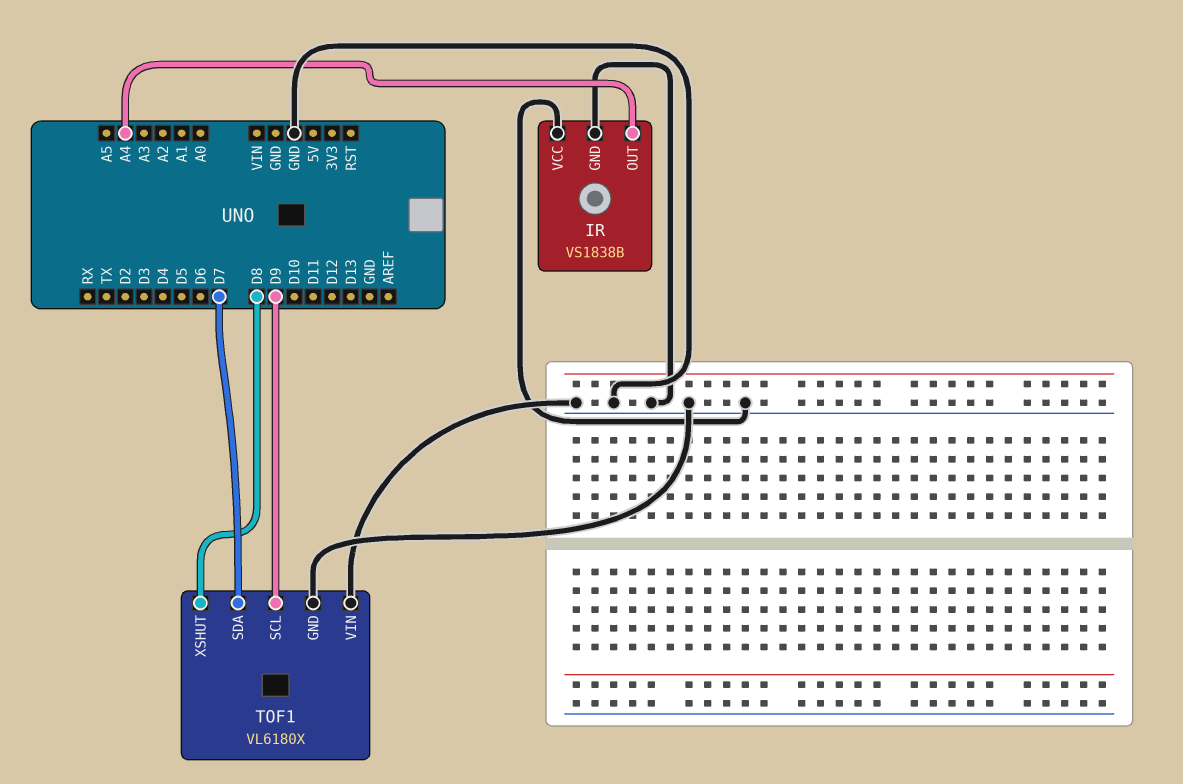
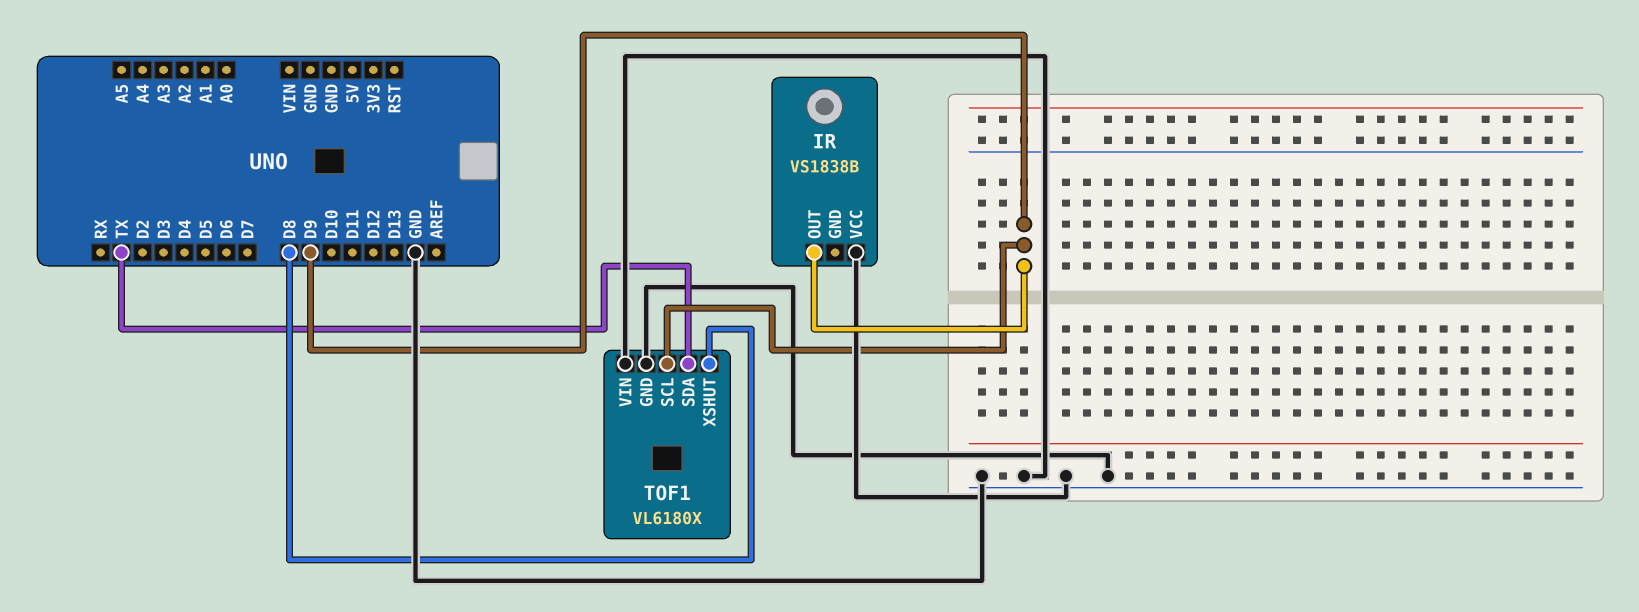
IR pin GND: GND -> none
IR pin OUT: A4 -> D9
TOF1 pin SDA: D7 -> TX

